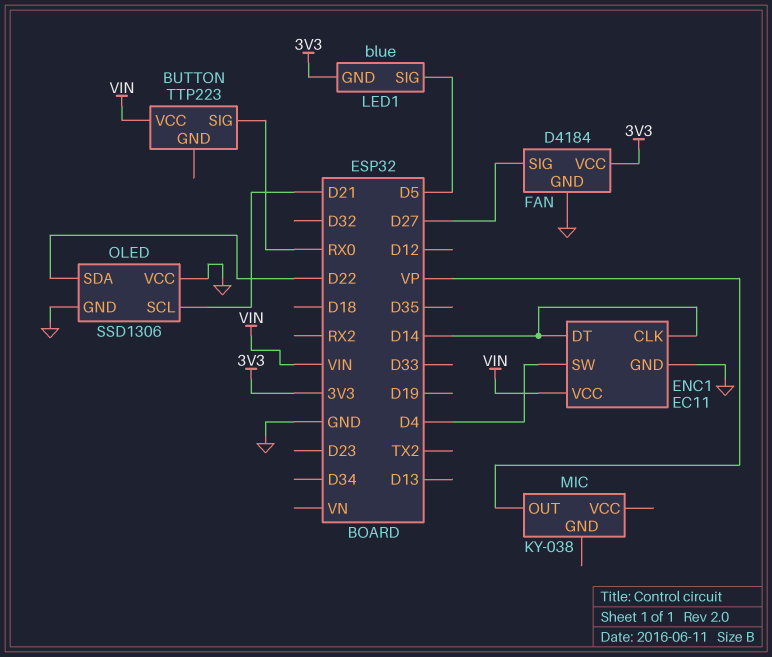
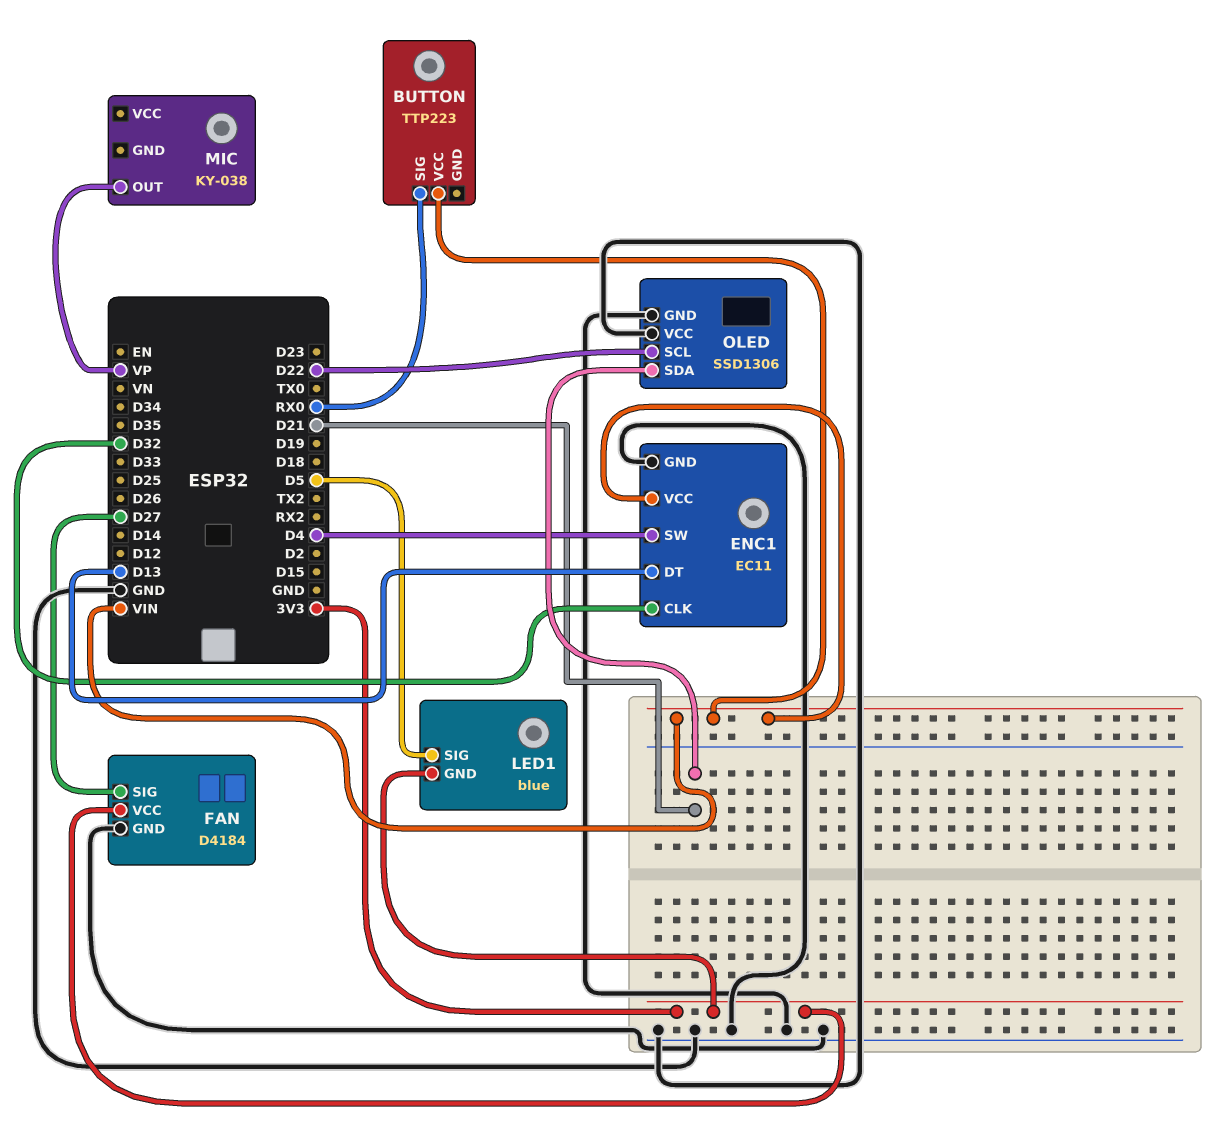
ENC1 pin CLK: D14 -> D32
ENC1 pin DT: D14 -> D13
OLED pin SCL: D21 -> D22
OLED pin SDA: D22 -> D21

